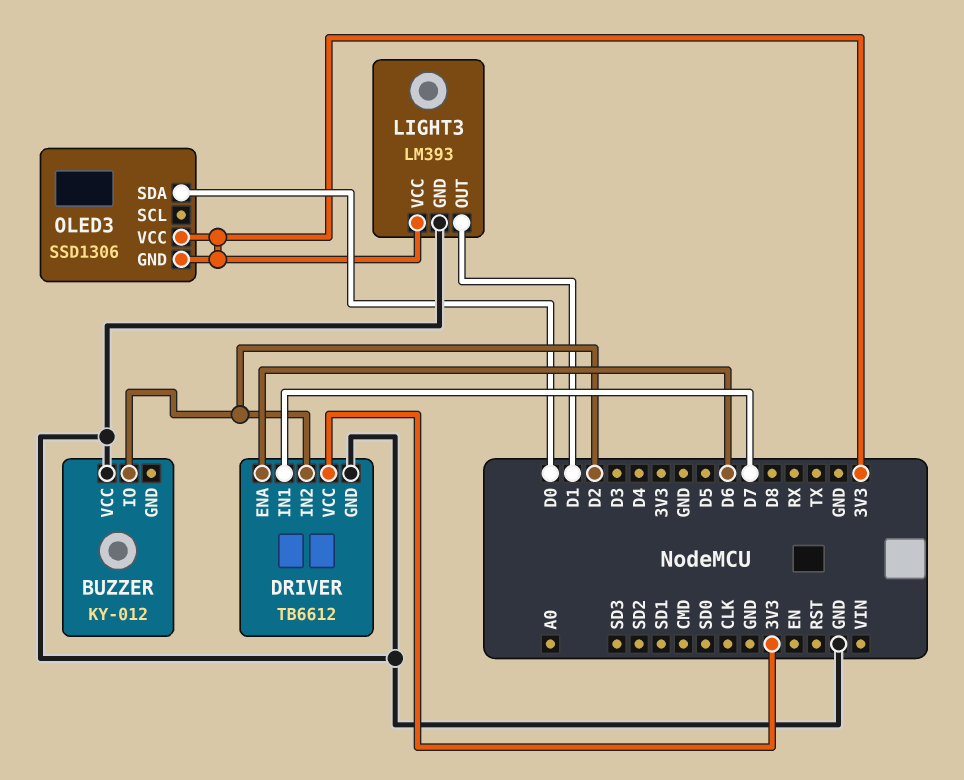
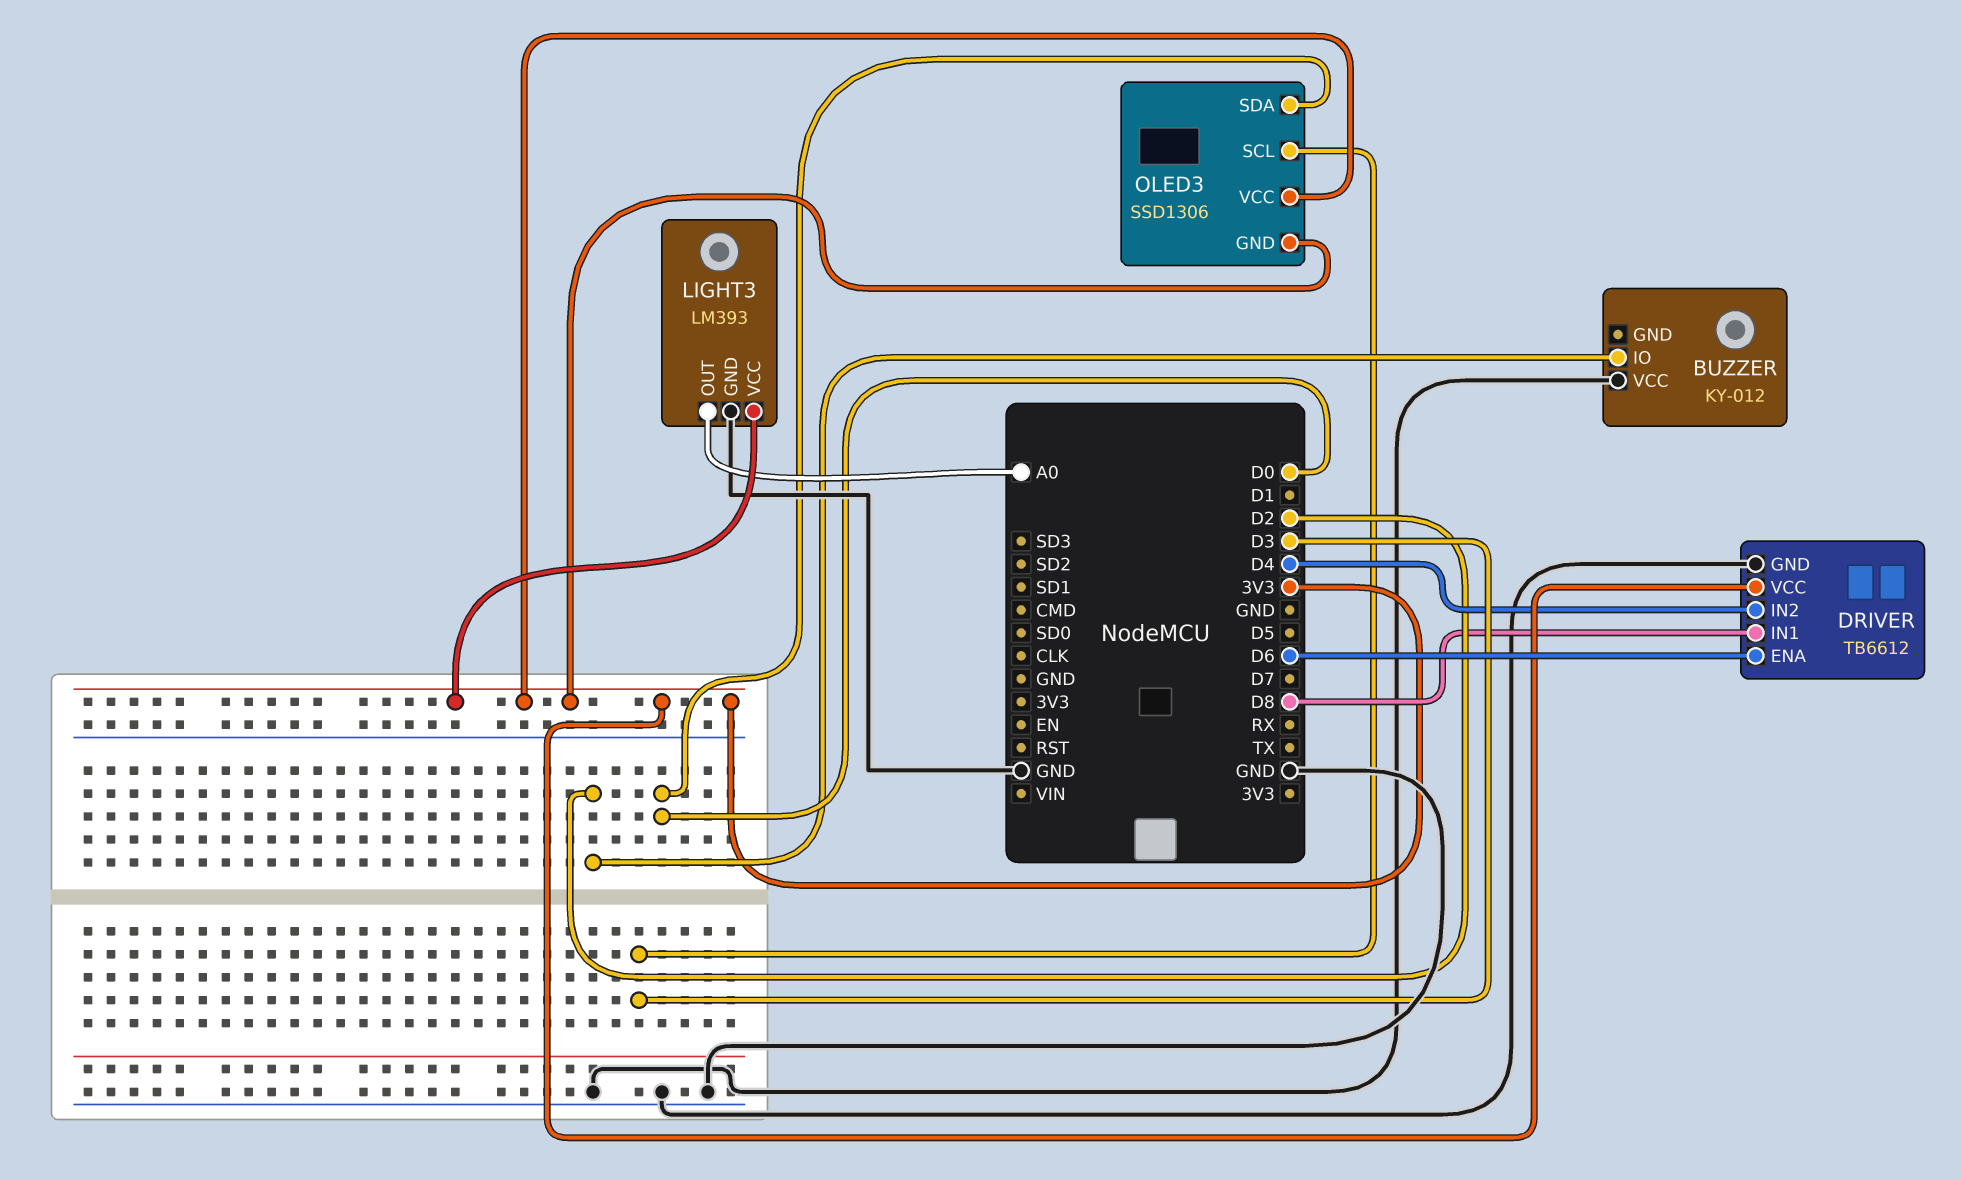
DRIVER pin IN1: D7 -> D8
DRIVER pin IN2: D2 -> D4
LIGHT3 pin OUT: D1 -> A0
OLED3 pin SCL: none -> D3

